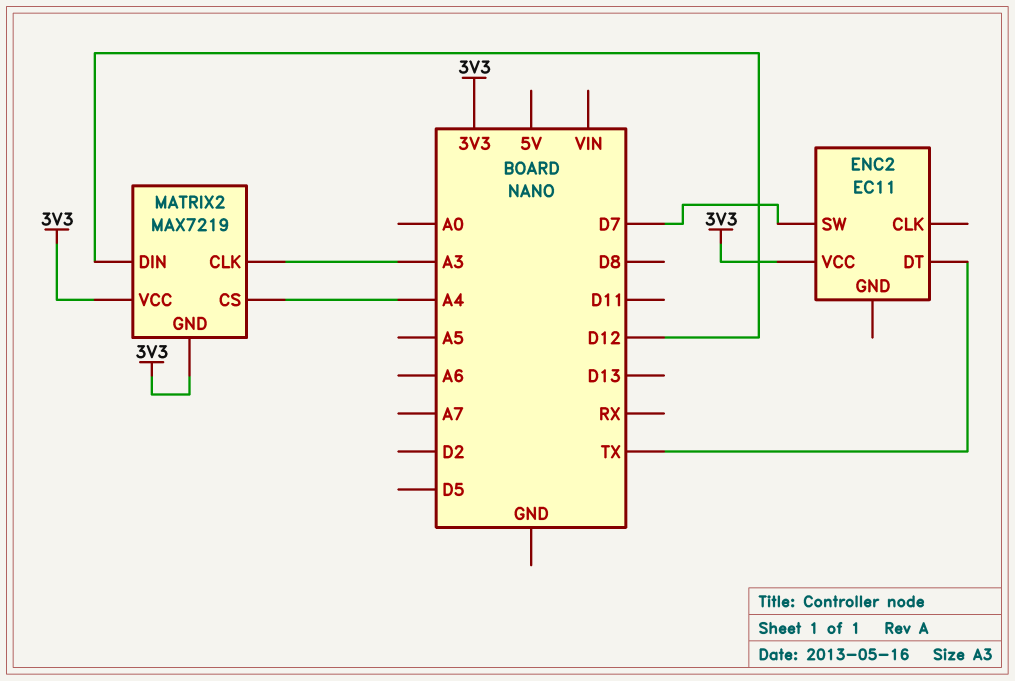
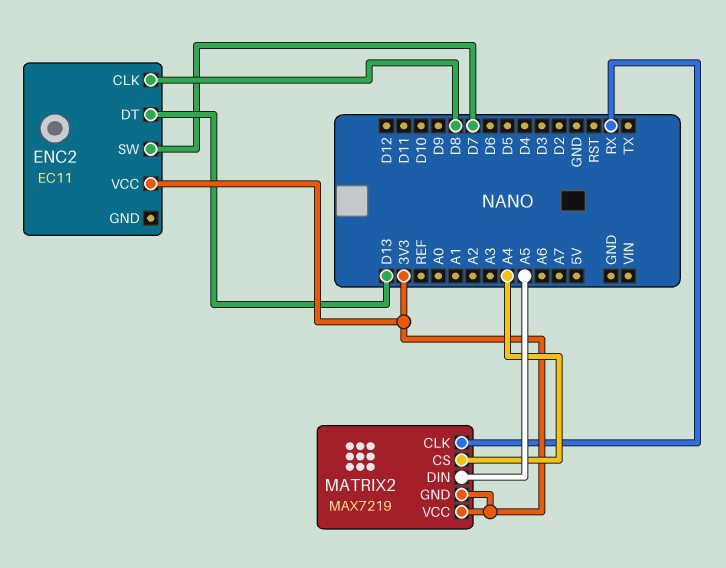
ENC2 pin CLK: none -> D8
ENC2 pin DT: TX -> D13
MATRIX2 pin CLK: A3 -> RX
MATRIX2 pin DIN: D12 -> A5

